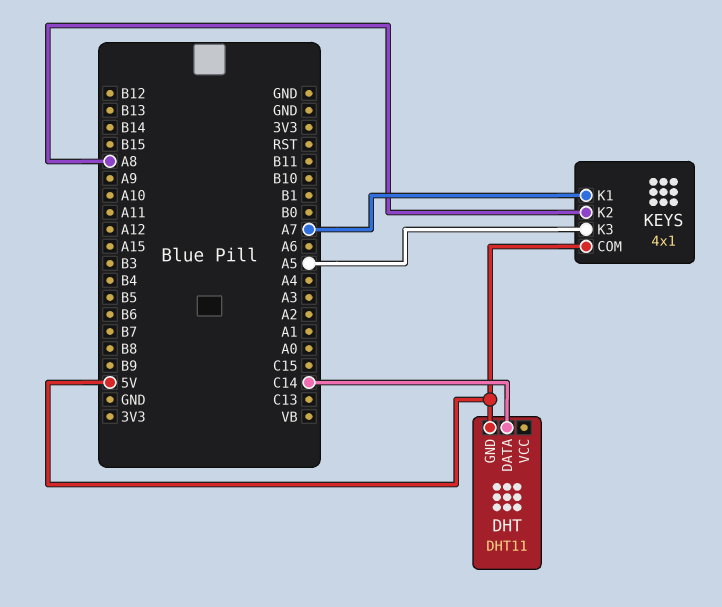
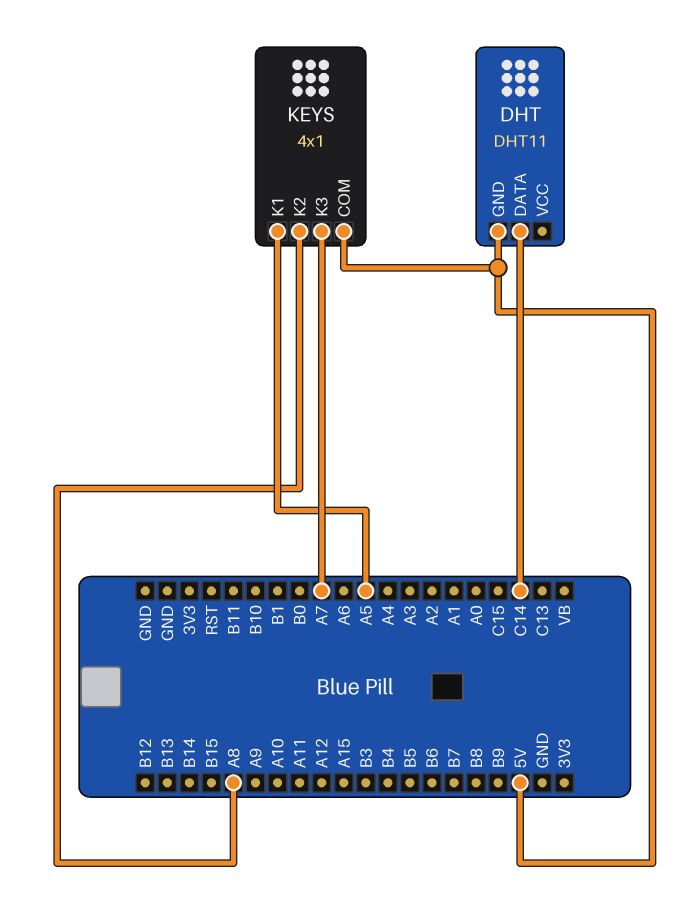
KEYS pin K1: A7 -> A5
KEYS pin K3: A5 -> A7

